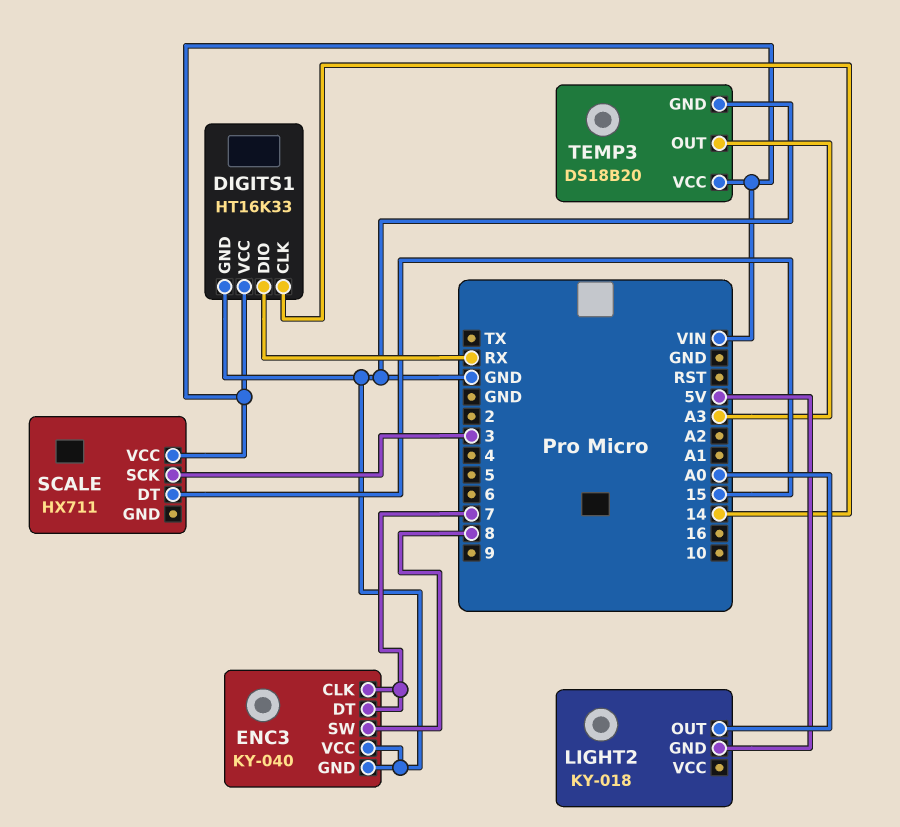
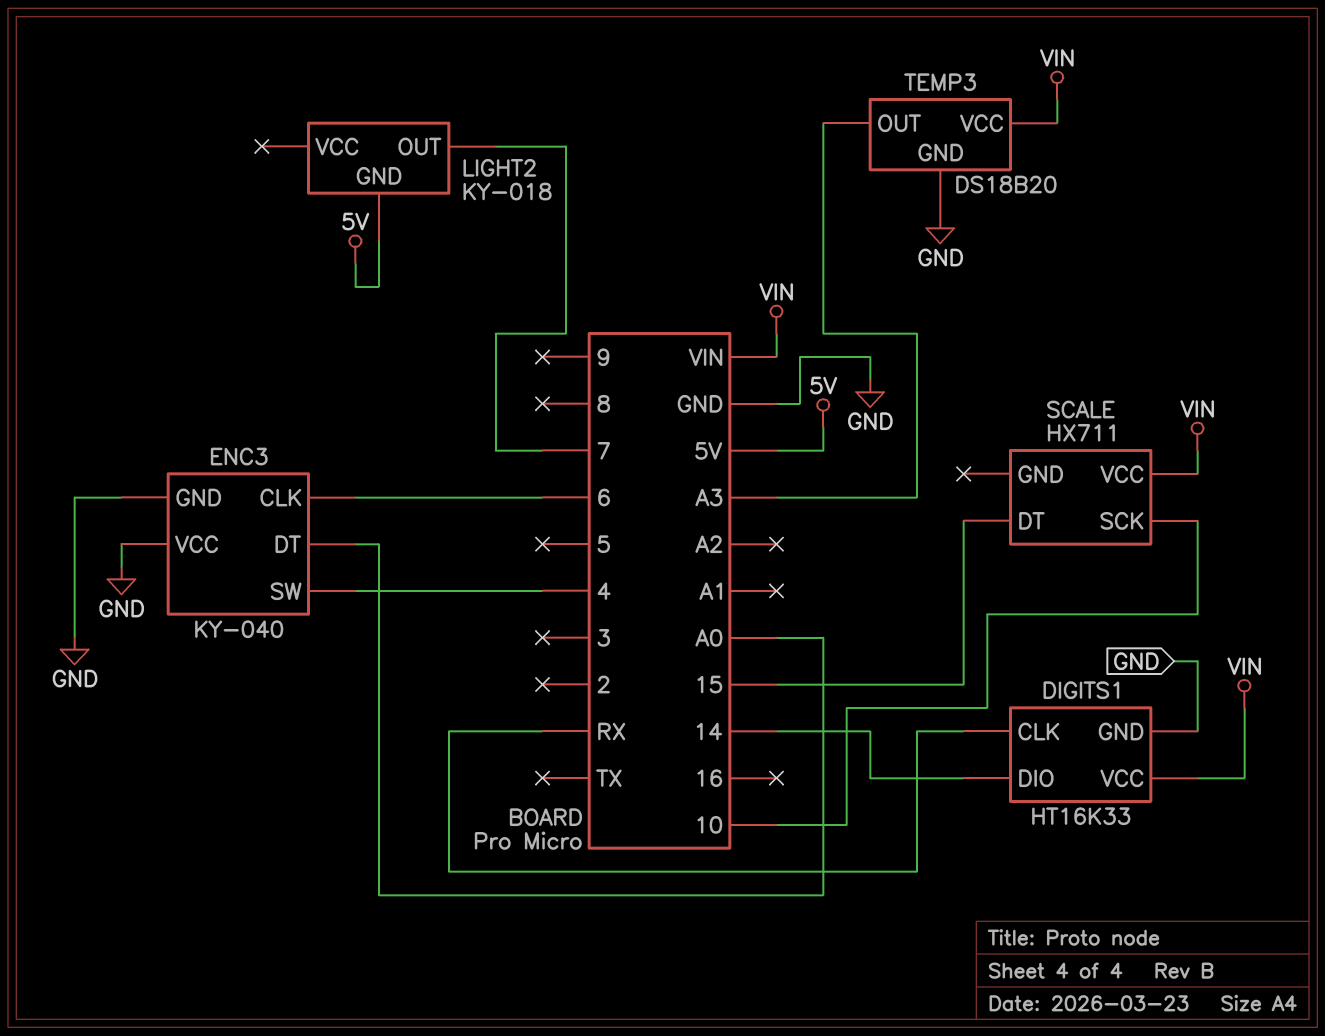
DIGITS1 pin CLK: 14 -> RX
DIGITS1 pin DIO: RX -> 14
ENC3 pin CLK: 7 -> 6
ENC3 pin DT: 7 -> A0
ENC3 pin SW: 8 -> 4
LIGHT2 pin OUT: A0 -> 7
SCALE pin SCK: 3 -> 10

